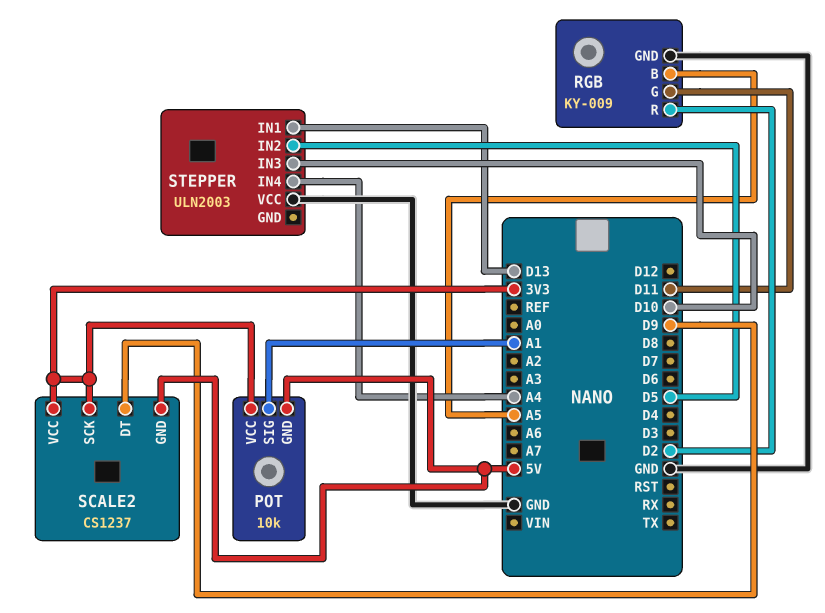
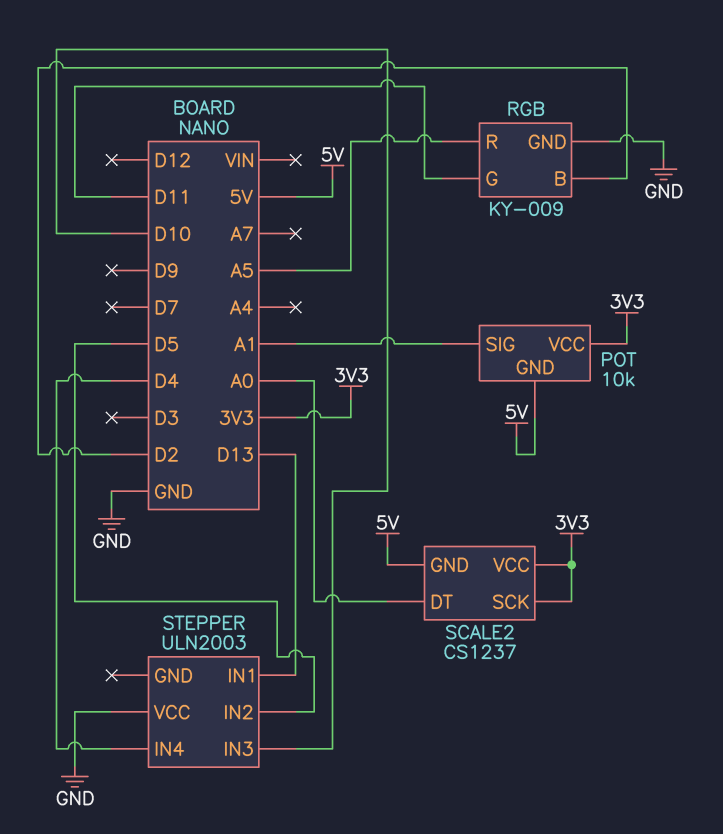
RGB pin B: A5 -> D2
RGB pin R: D2 -> A5
SCALE2 pin DT: D9 -> A0
STEPPER pin IN4: A4 -> D4

